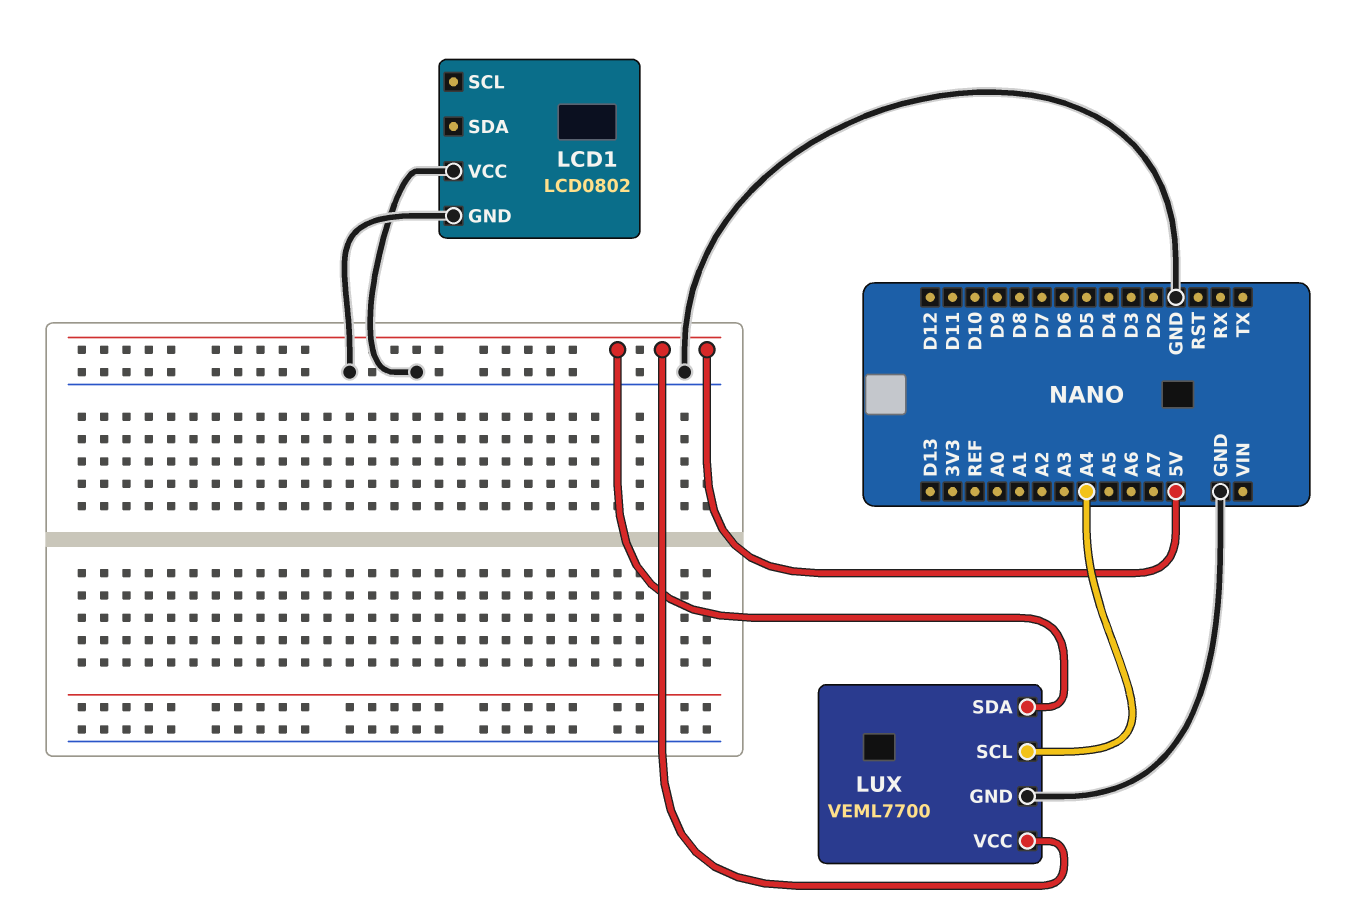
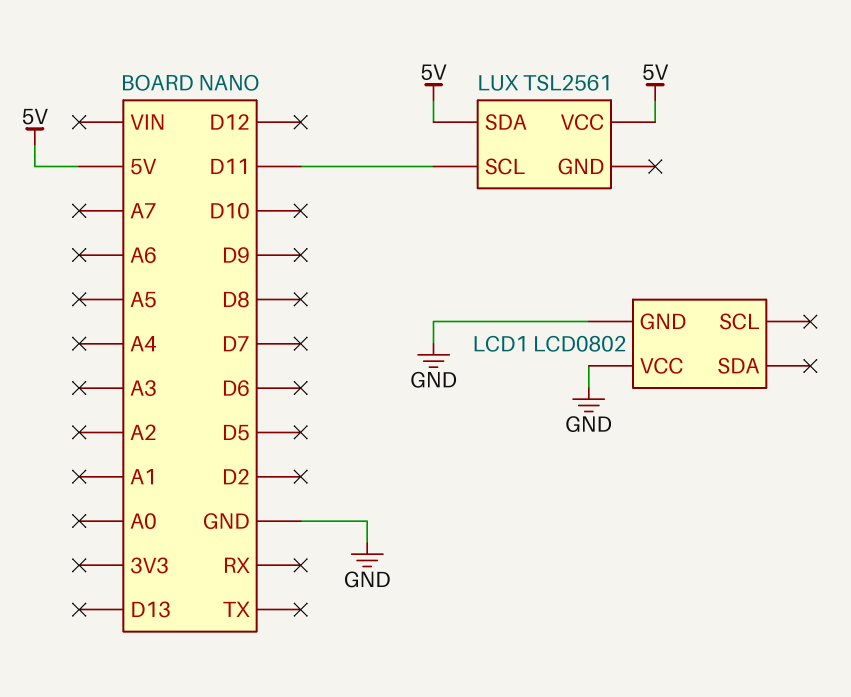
LUX: VEML7700 -> TSL2561
LUX pin GND: GND -> none
LUX pin SCL: A4 -> D11

